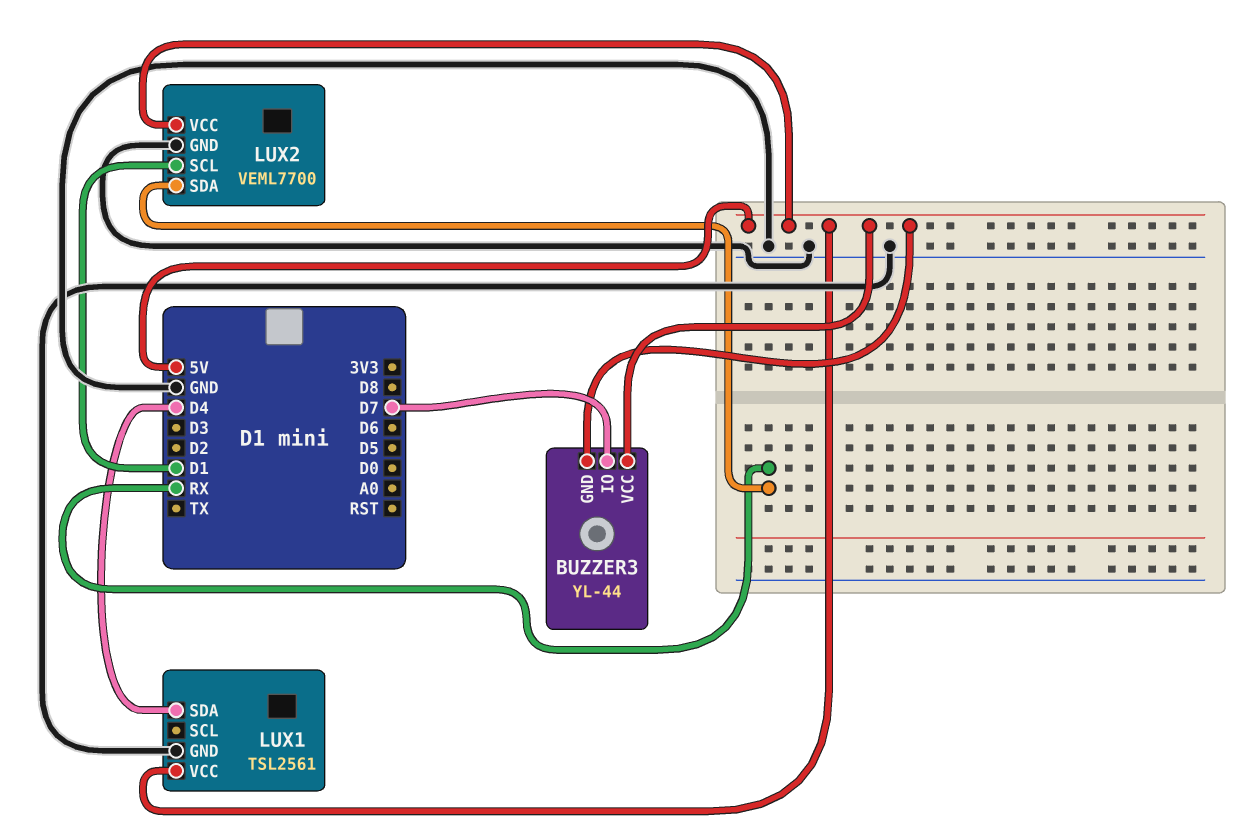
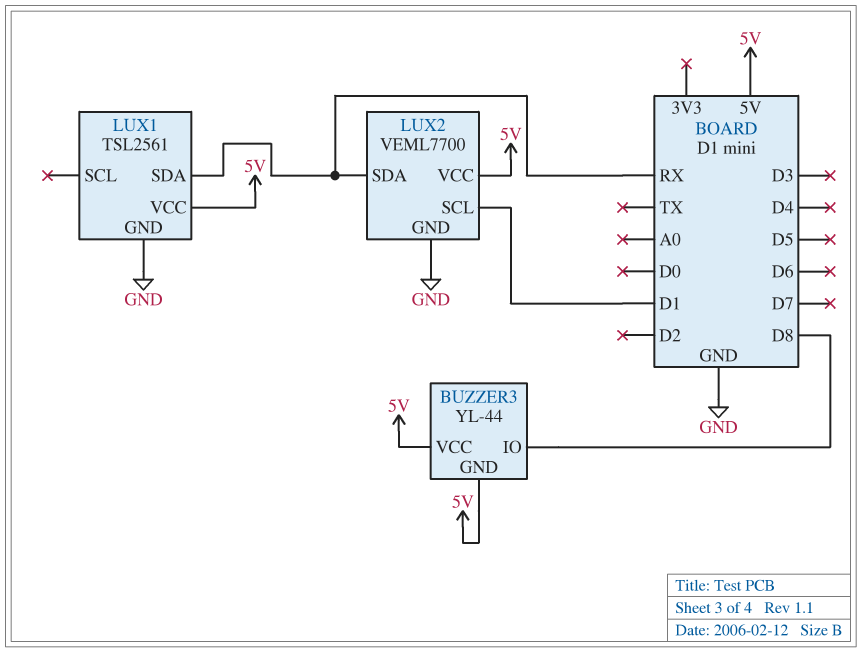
BUZZER3 pin IO: D7 -> D8
LUX1 pin SDA: D4 -> RX

